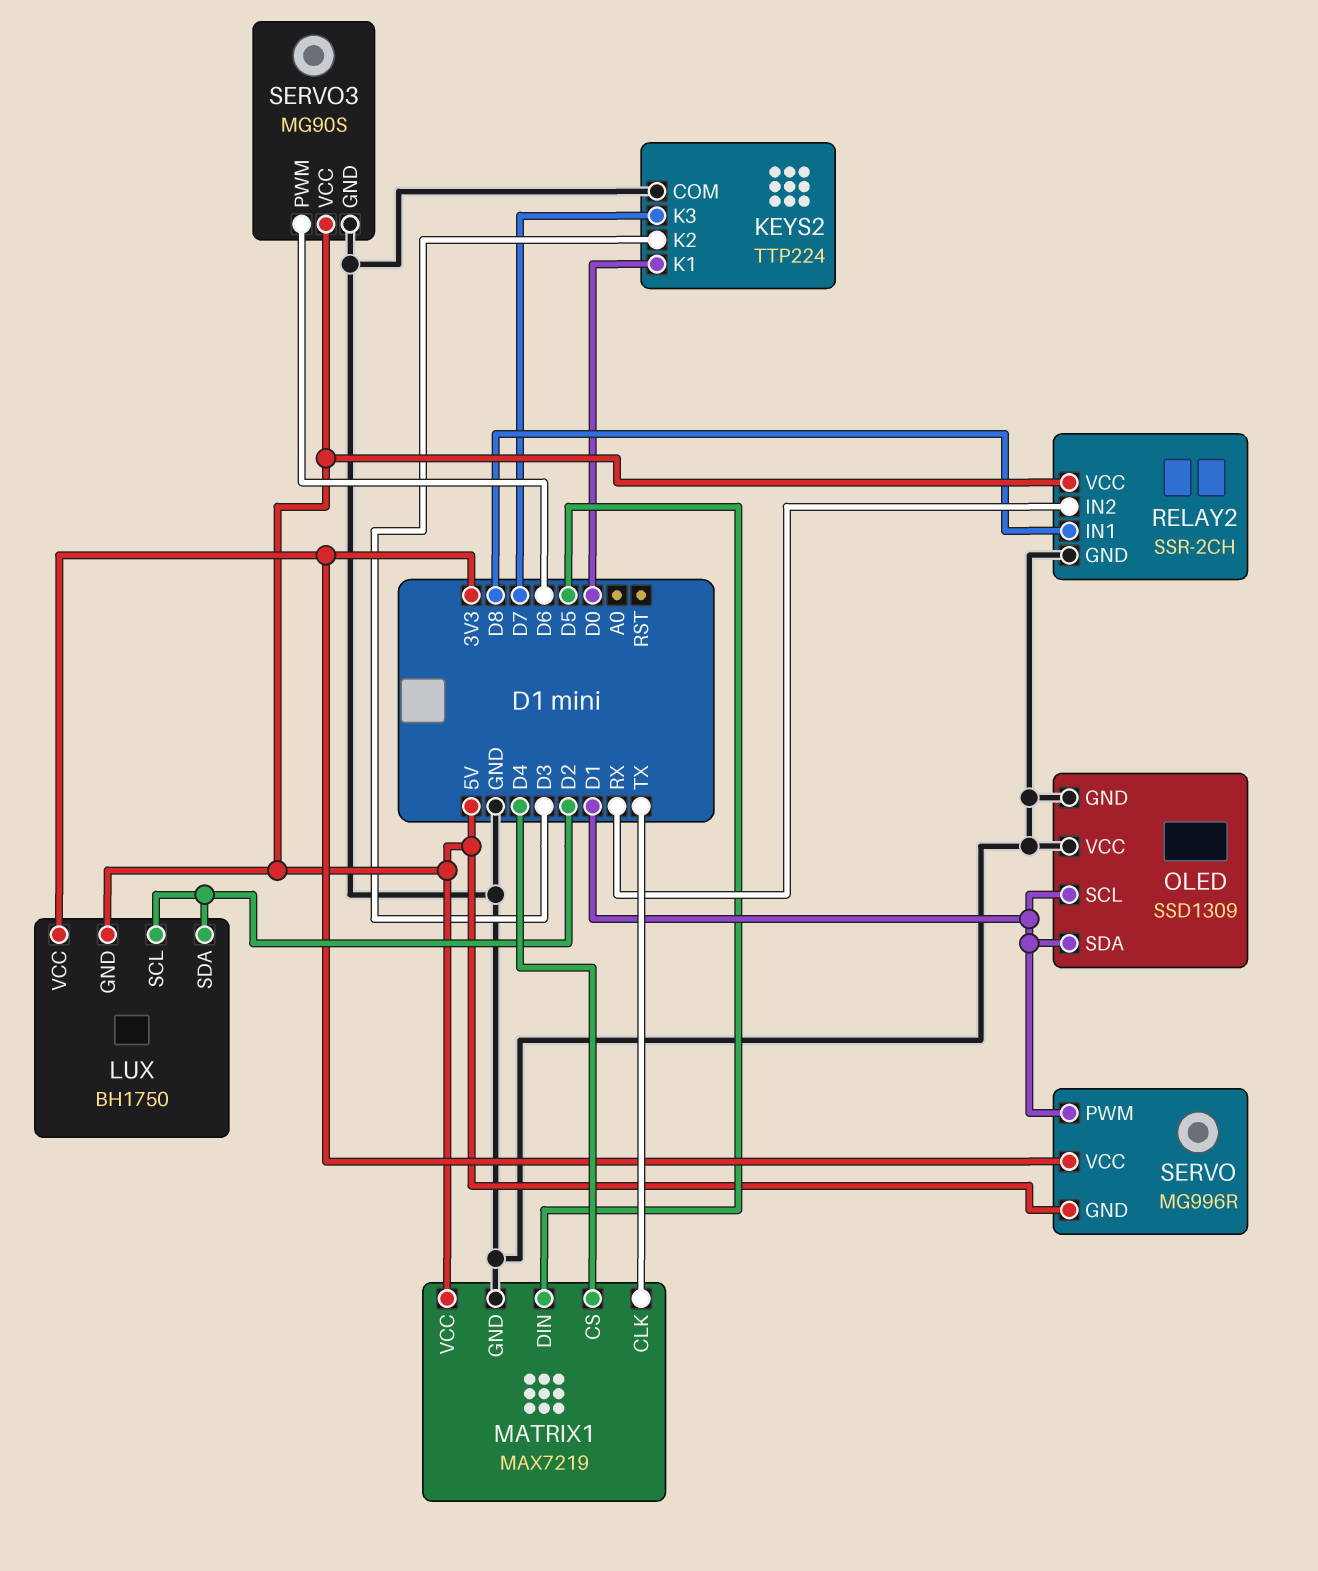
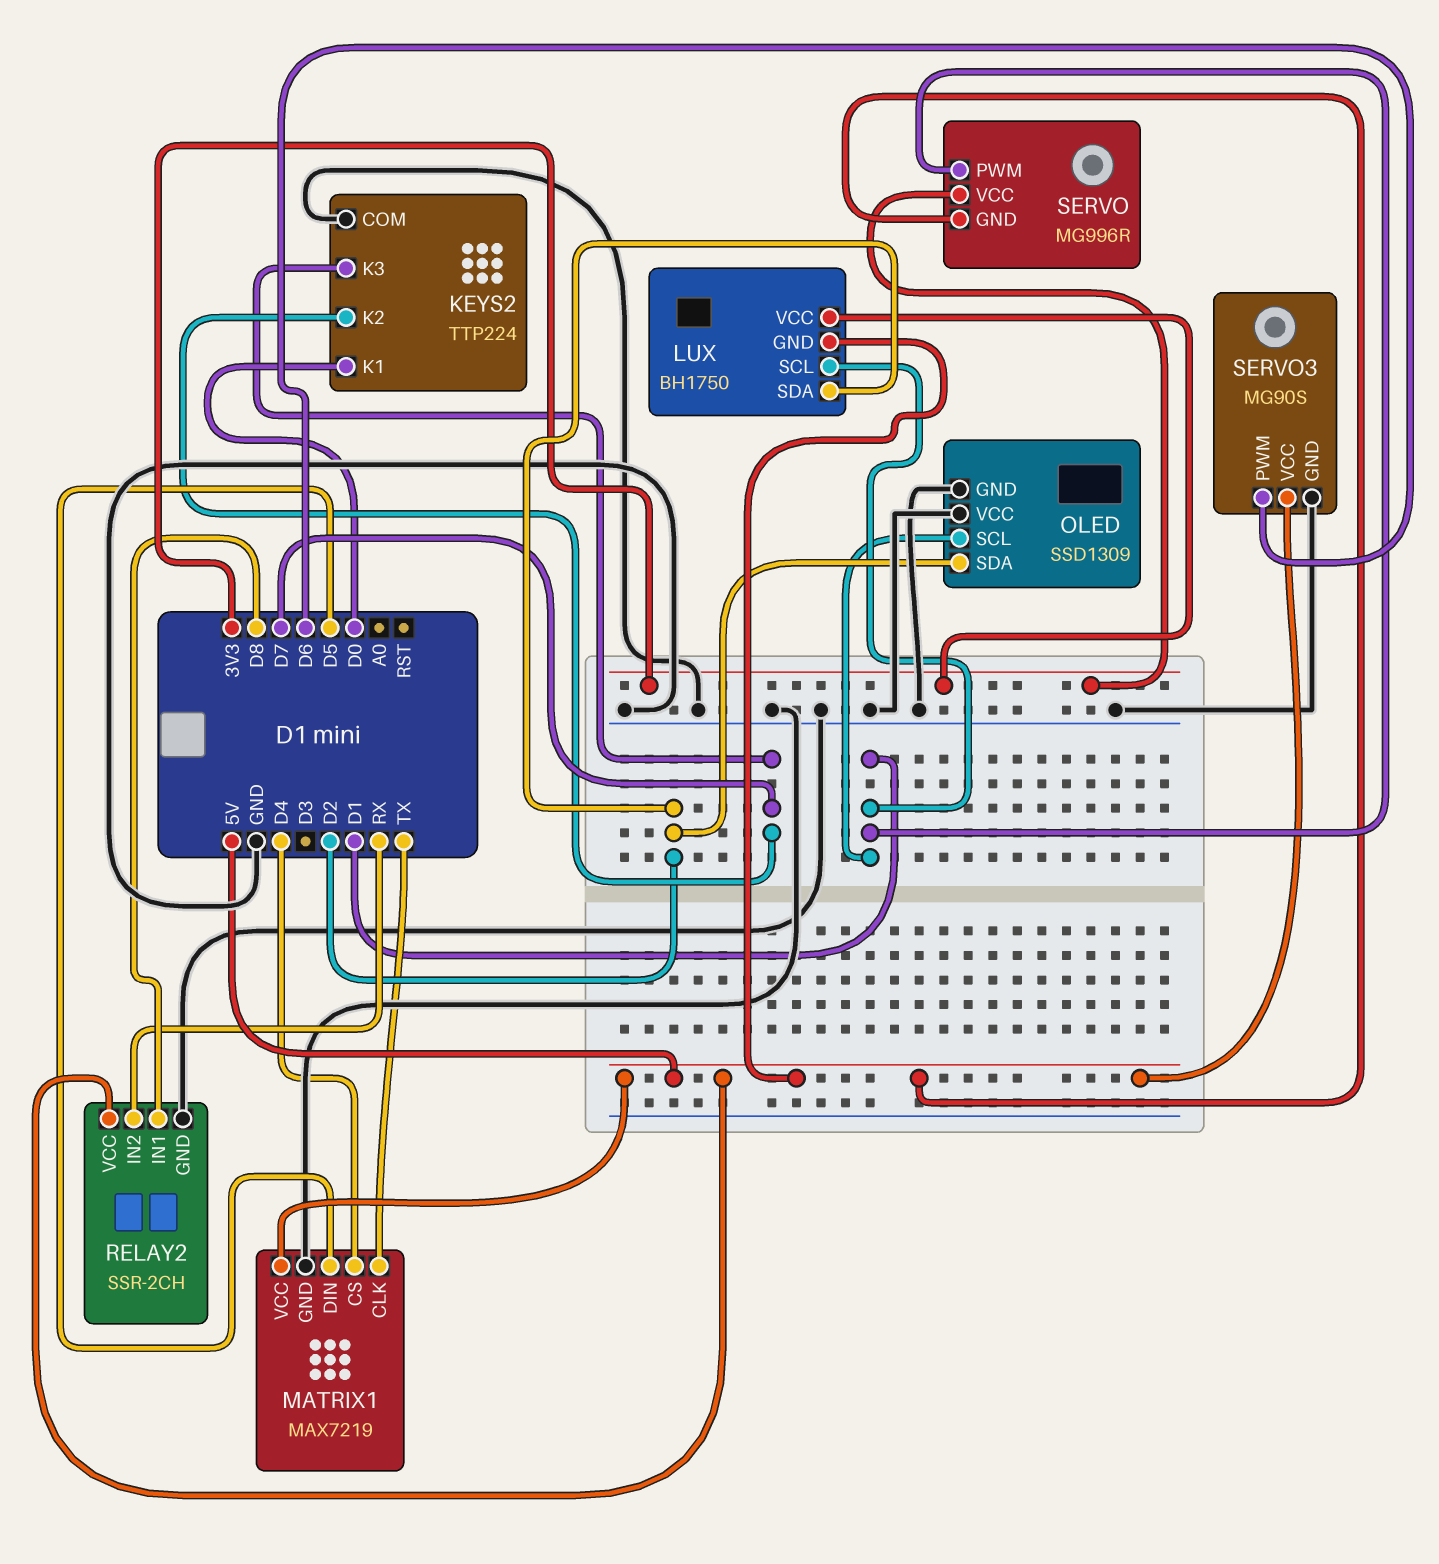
KEYS2 pin K2: D3 -> D7
LUX pin SCL: D2 -> D1
OLED pin SDA: D1 -> D2

